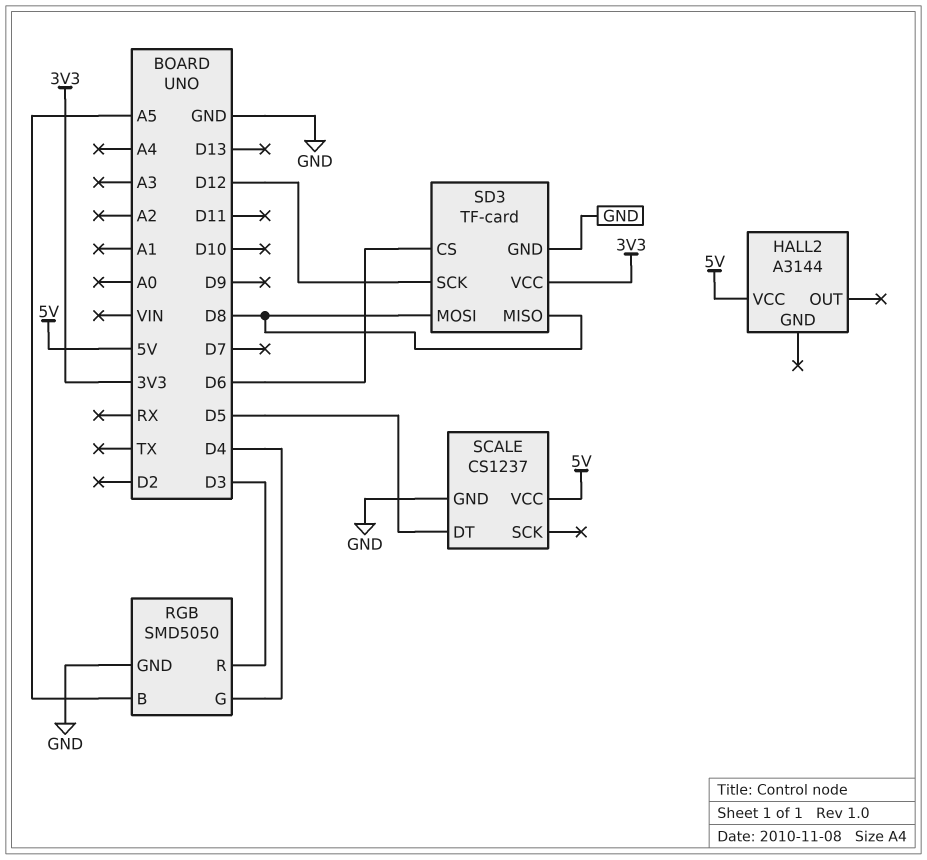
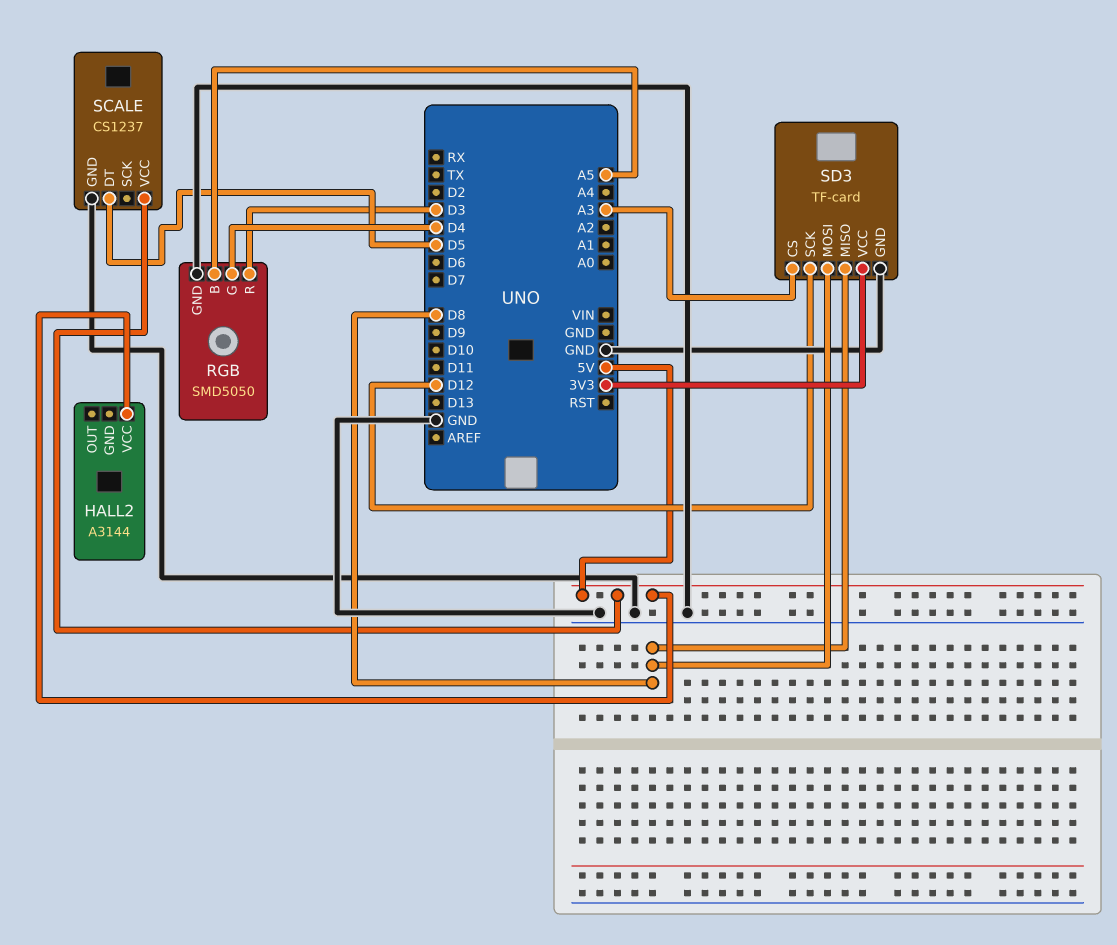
SD3 pin CS: D6 -> A3

